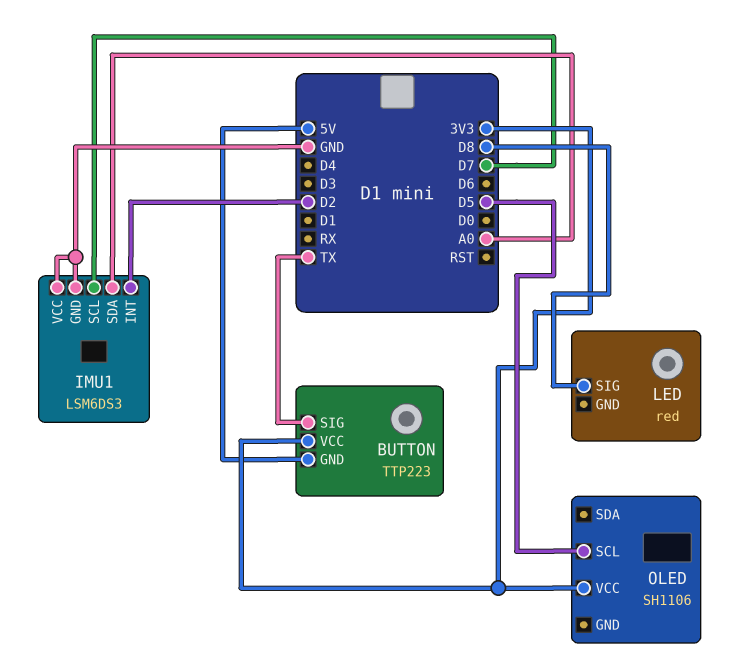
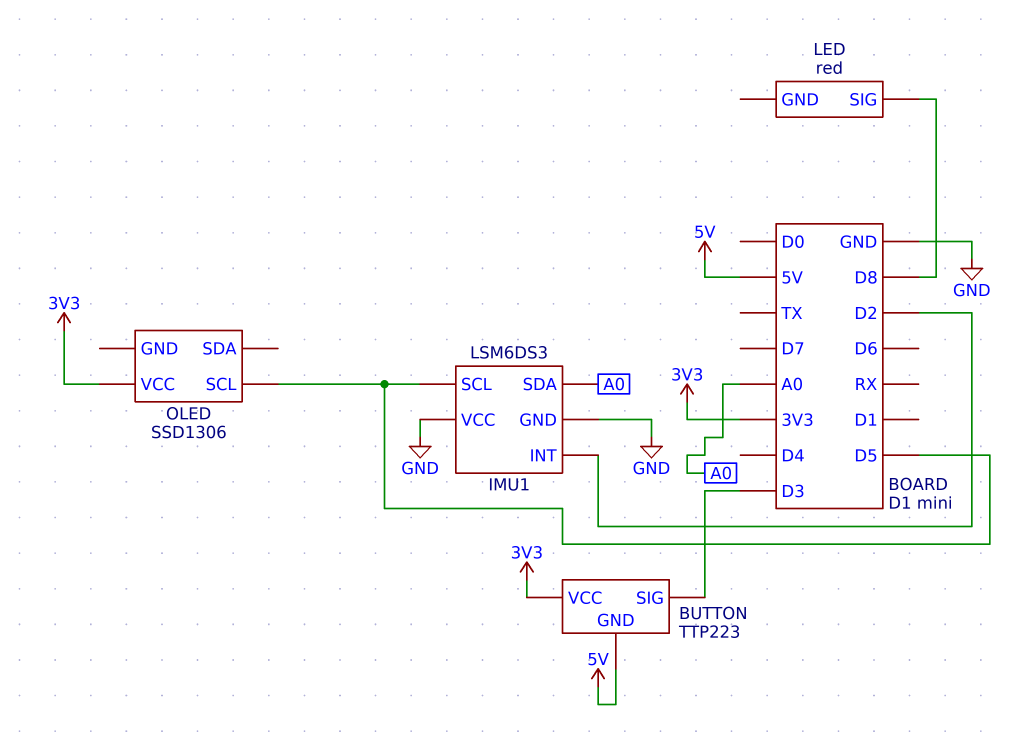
BUTTON pin SIG: TX -> D3
IMU1 pin SCL: D7 -> D5
OLED: SH1106 -> SSD1306

